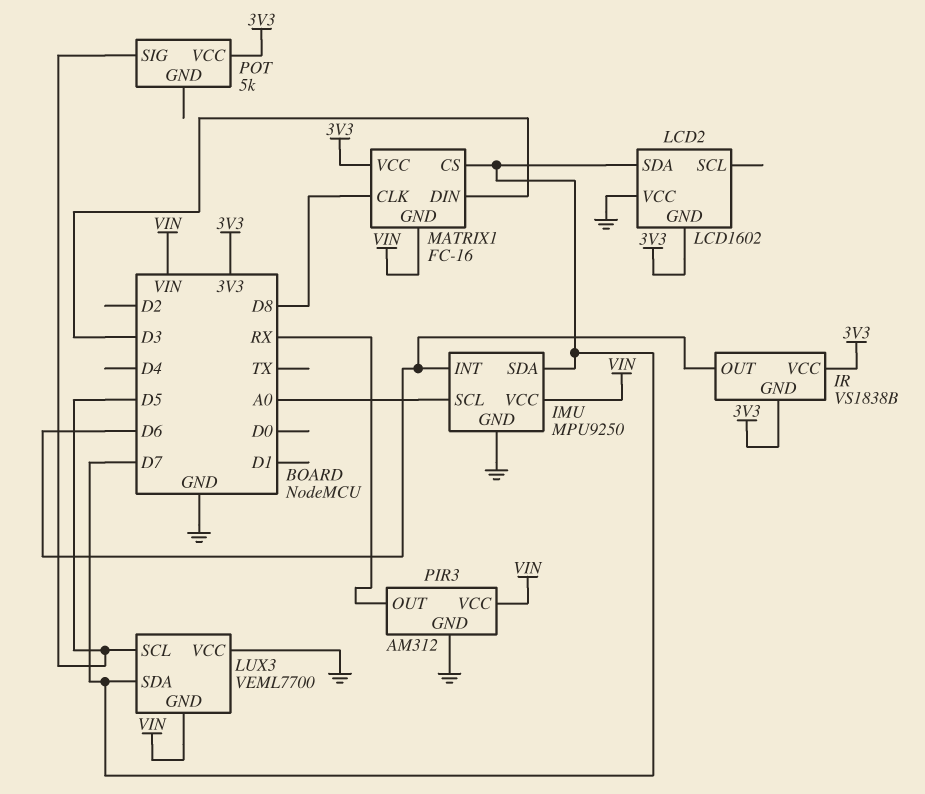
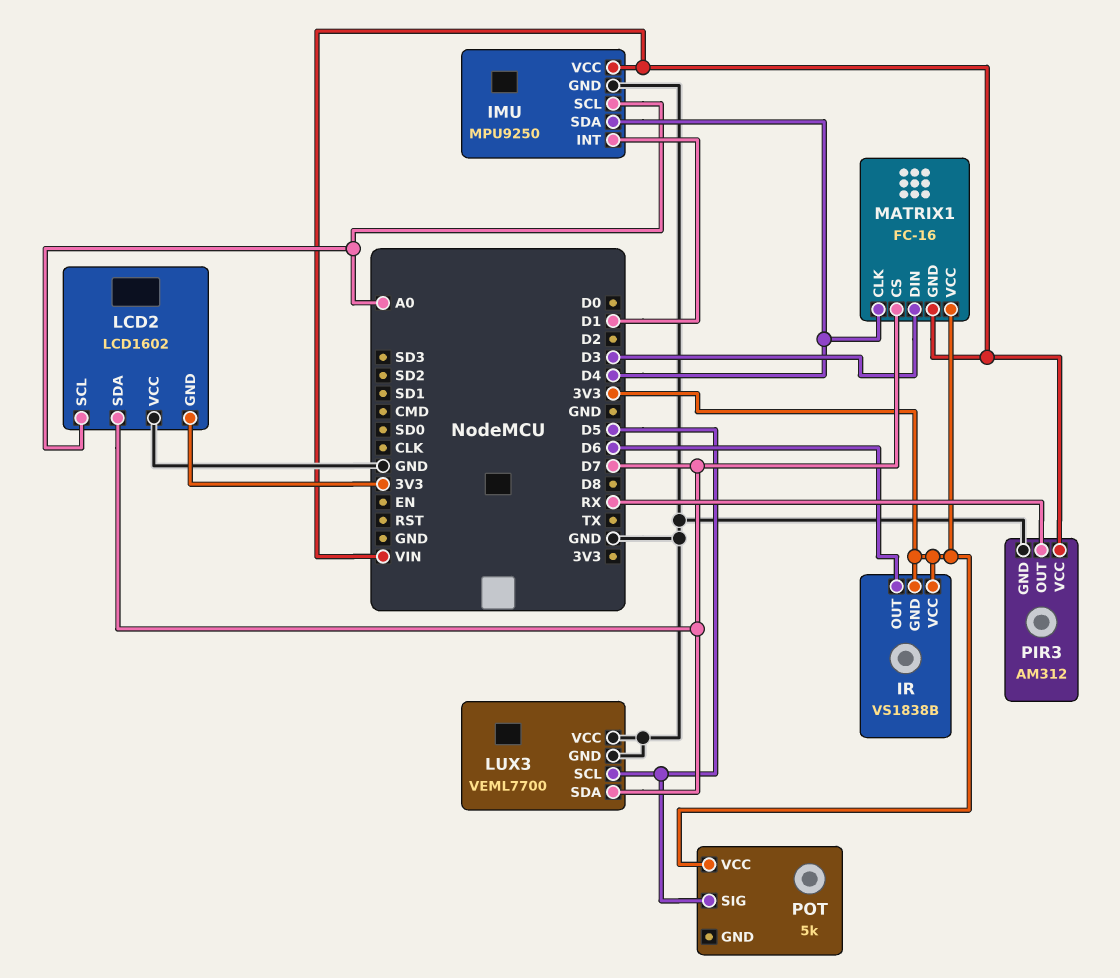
IMU pin INT: D6 -> D1
IMU pin SDA: D7 -> D4
LCD2 pin SCL: none -> A0
LUX3 pin GND: VIN -> GND
MATRIX1 pin CLK: D8 -> D4

